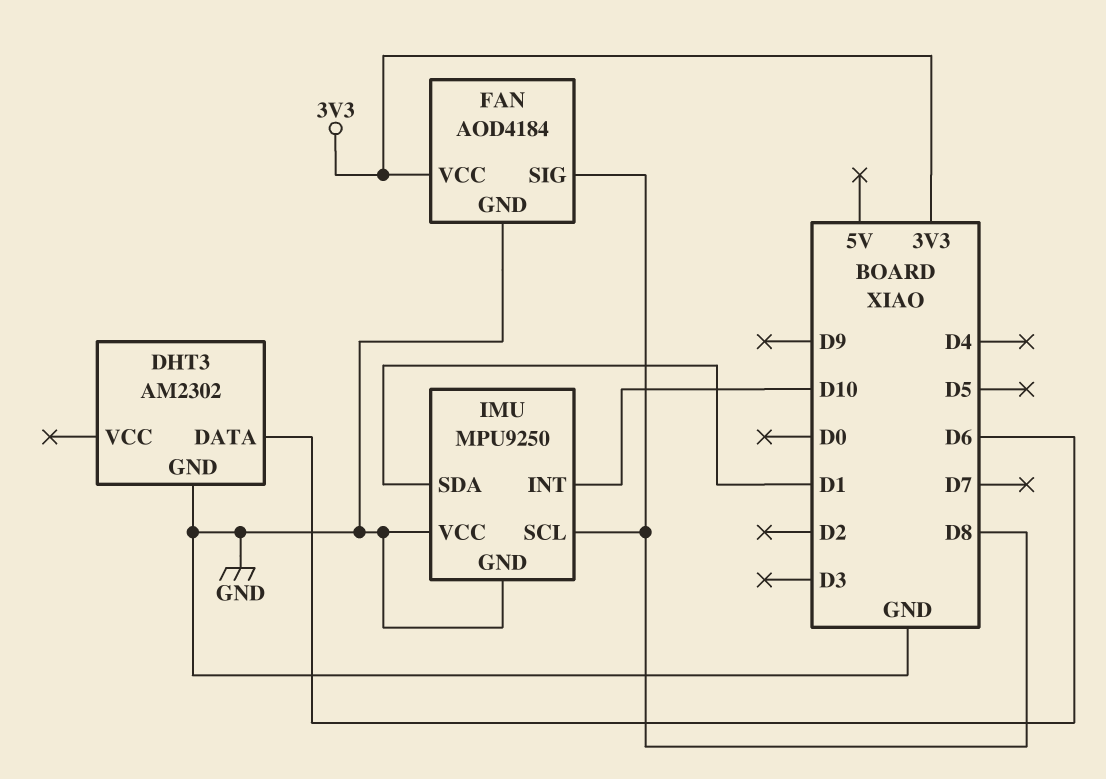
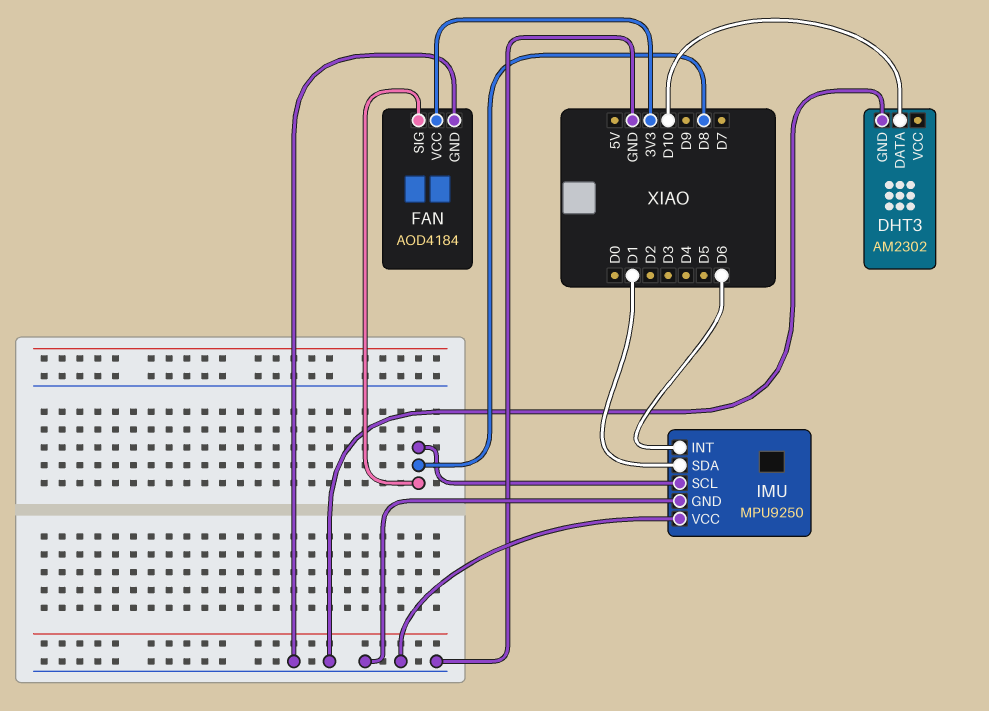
DHT3 pin DATA: D6 -> D10
IMU pin INT: D10 -> D6

